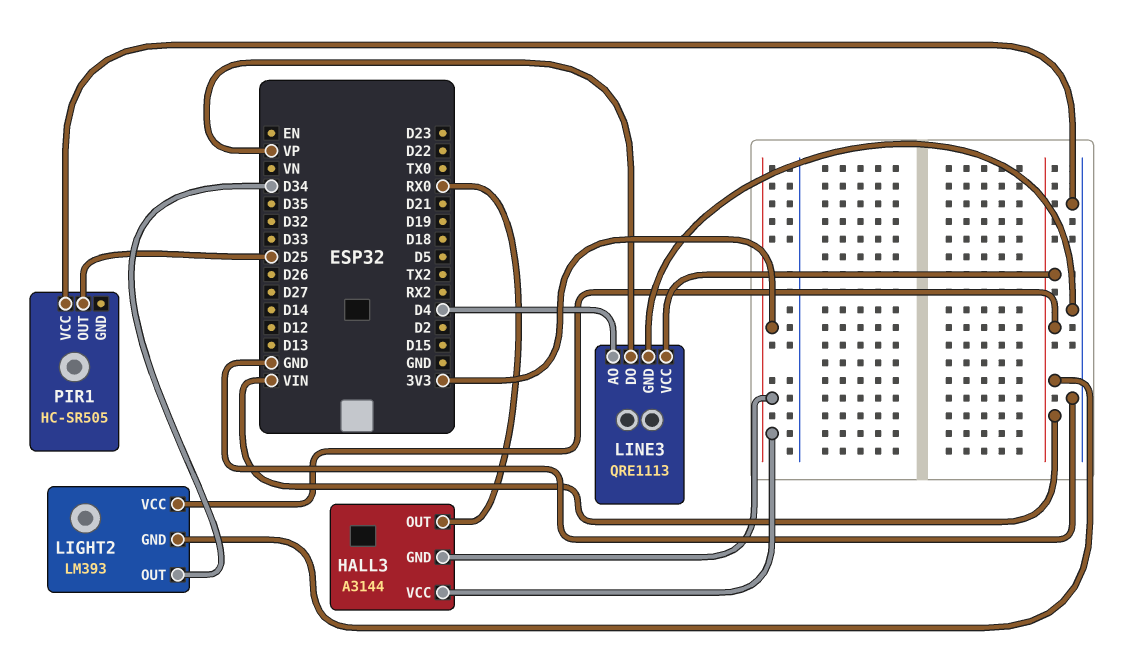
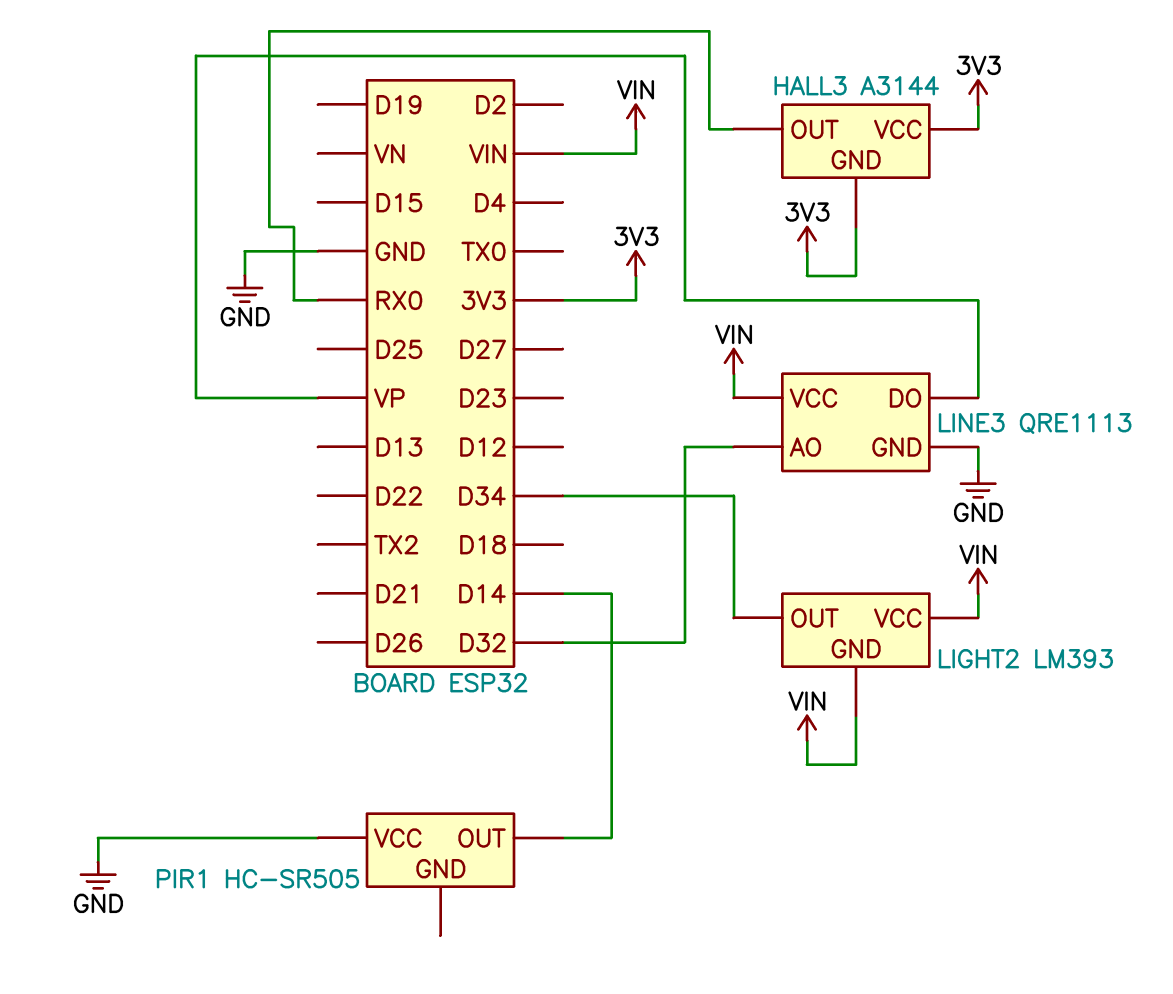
LINE3 pin AO: D4 -> D32
PIR1 pin OUT: D25 -> D14

